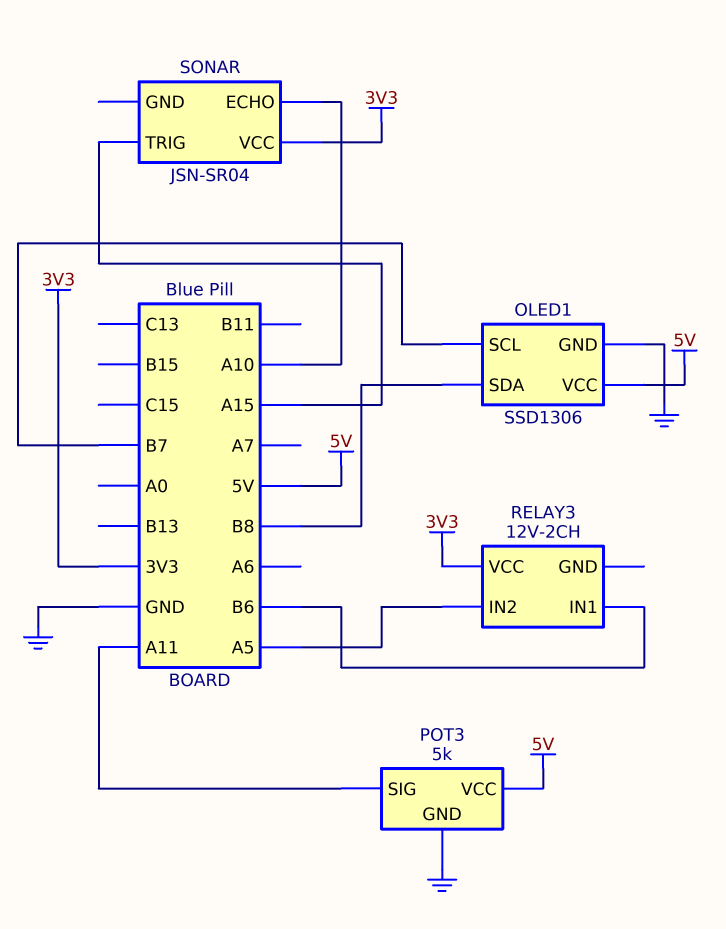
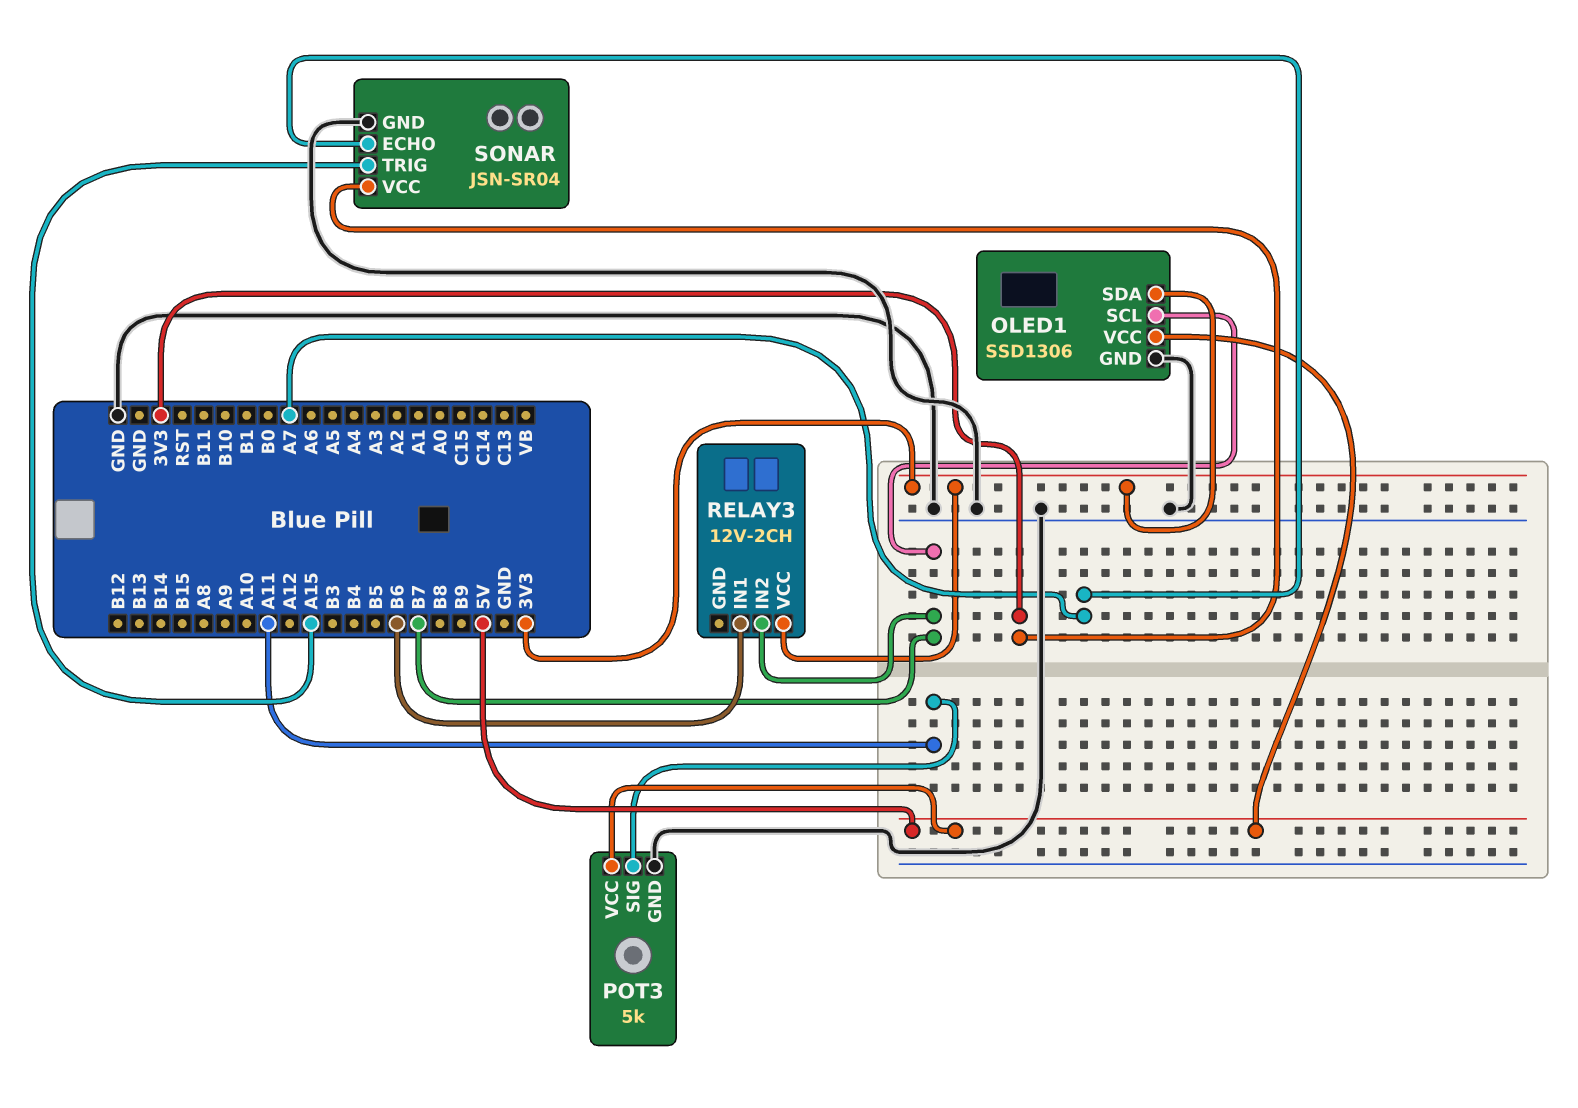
OLED1 pin SDA: B8 -> 3V3
RELAY3 pin IN2: A5 -> B7
SONAR pin ECHO: A10 -> A7
SONAR pin GND: none -> GND

